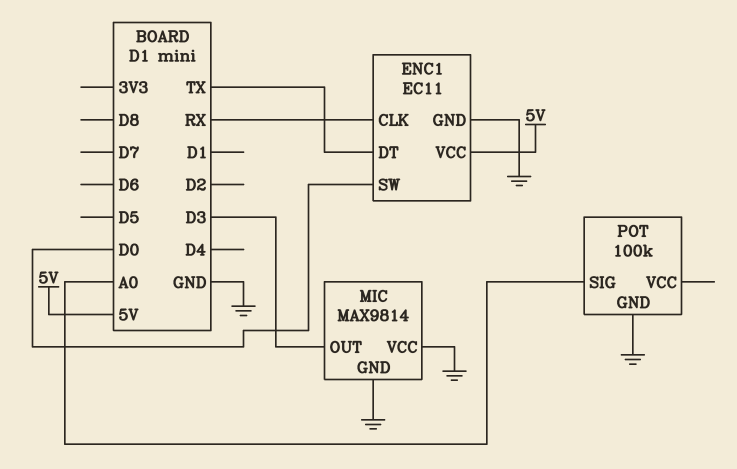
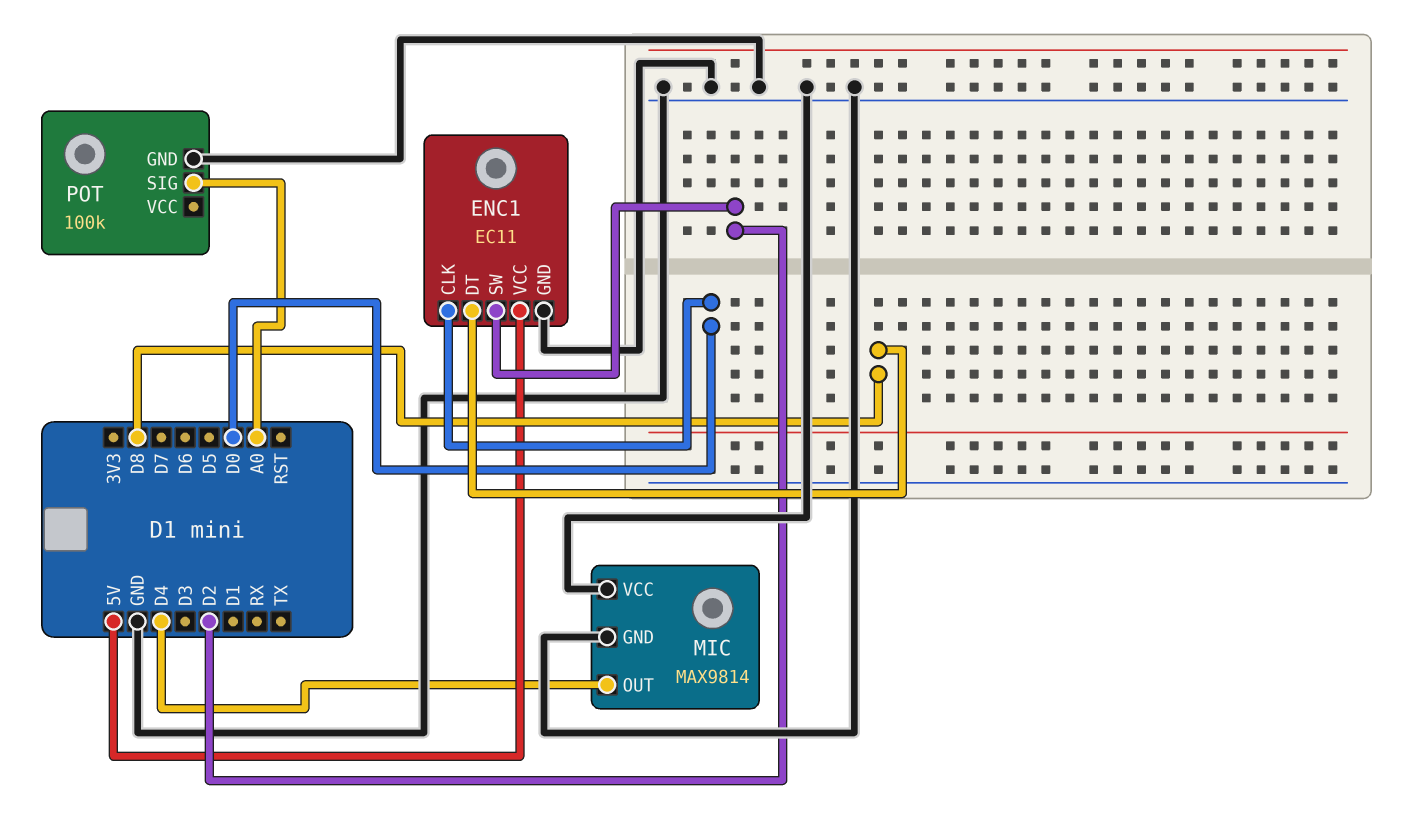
ENC1 pin CLK: RX -> D0
ENC1 pin DT: TX -> D8
ENC1 pin SW: D0 -> D2
MIC pin OUT: D3 -> D4

